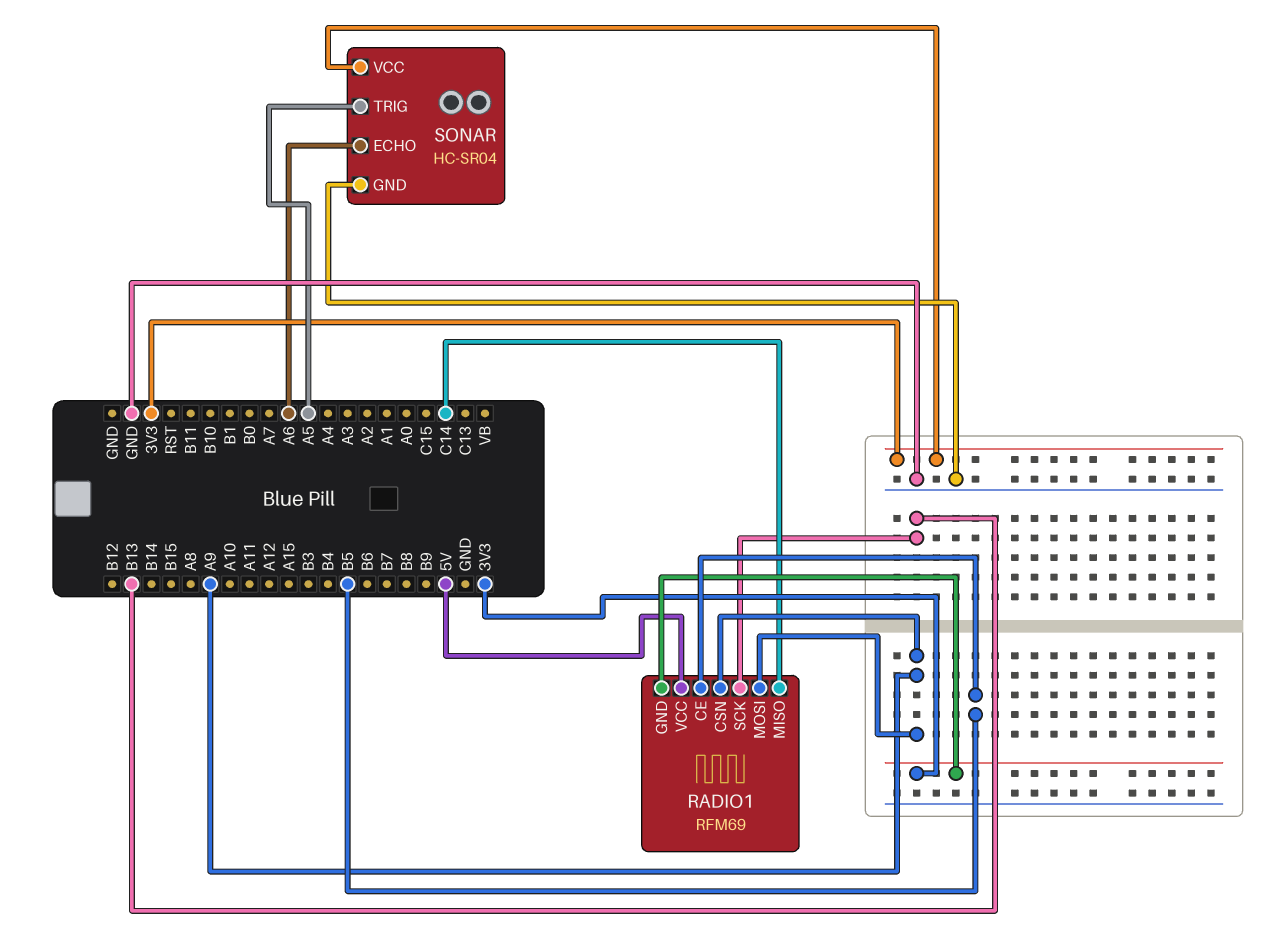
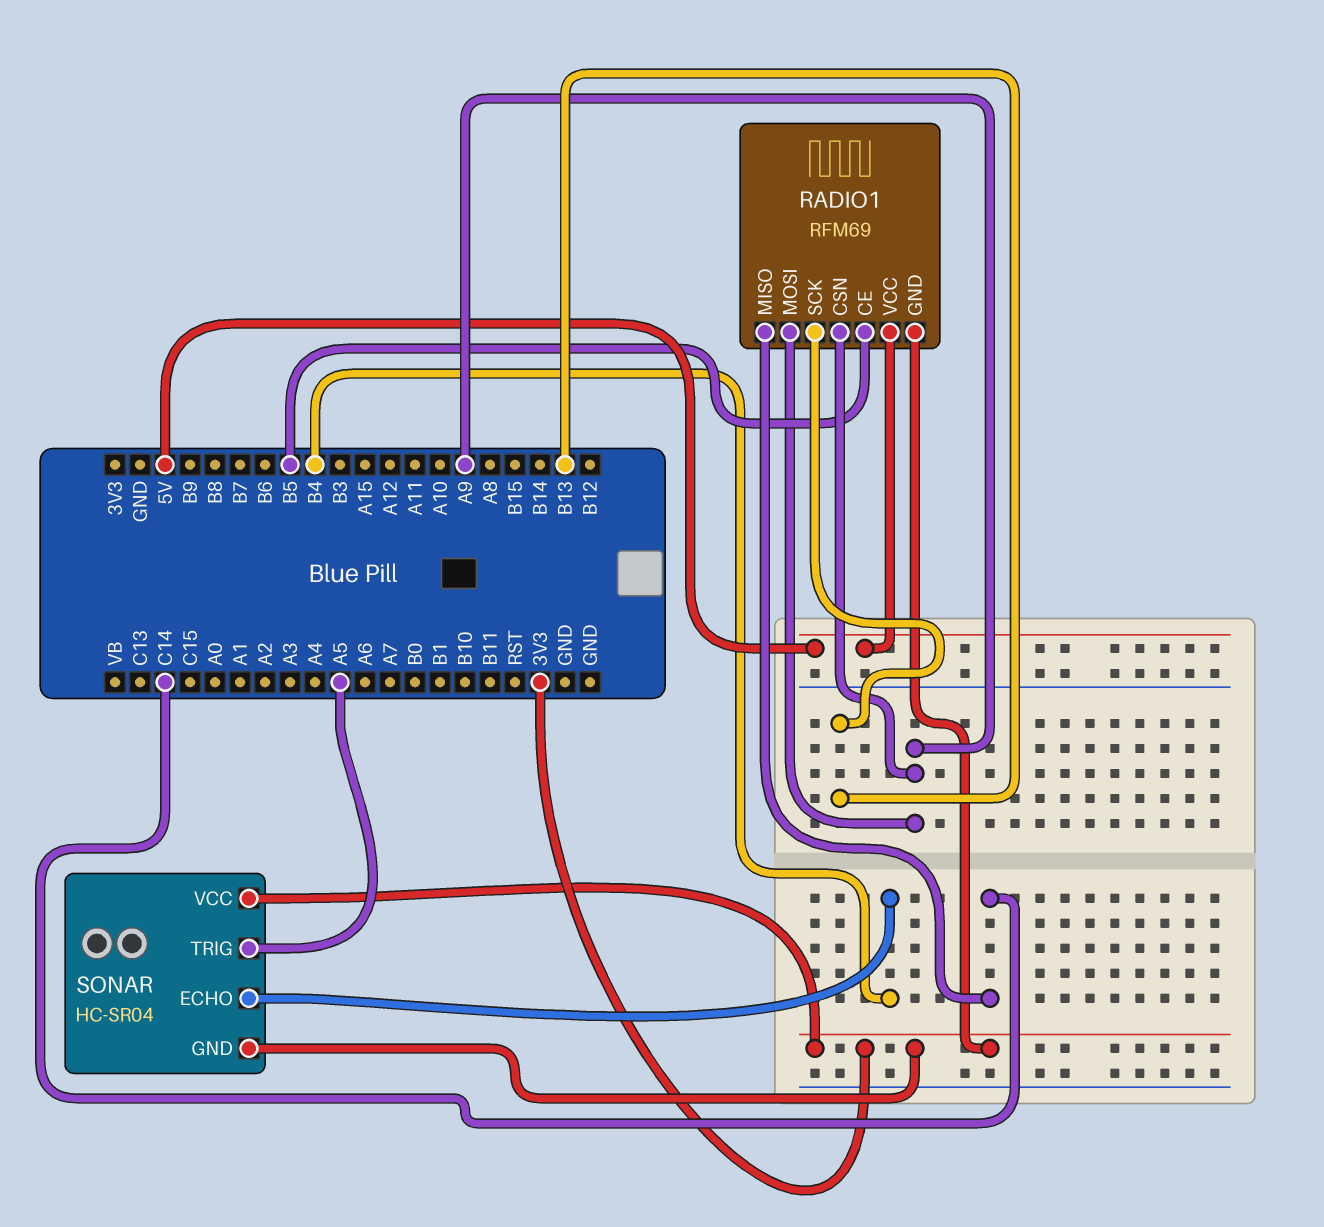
SONAR pin ECHO: A6 -> B4
SONAR pin GND: GND -> 3V3

